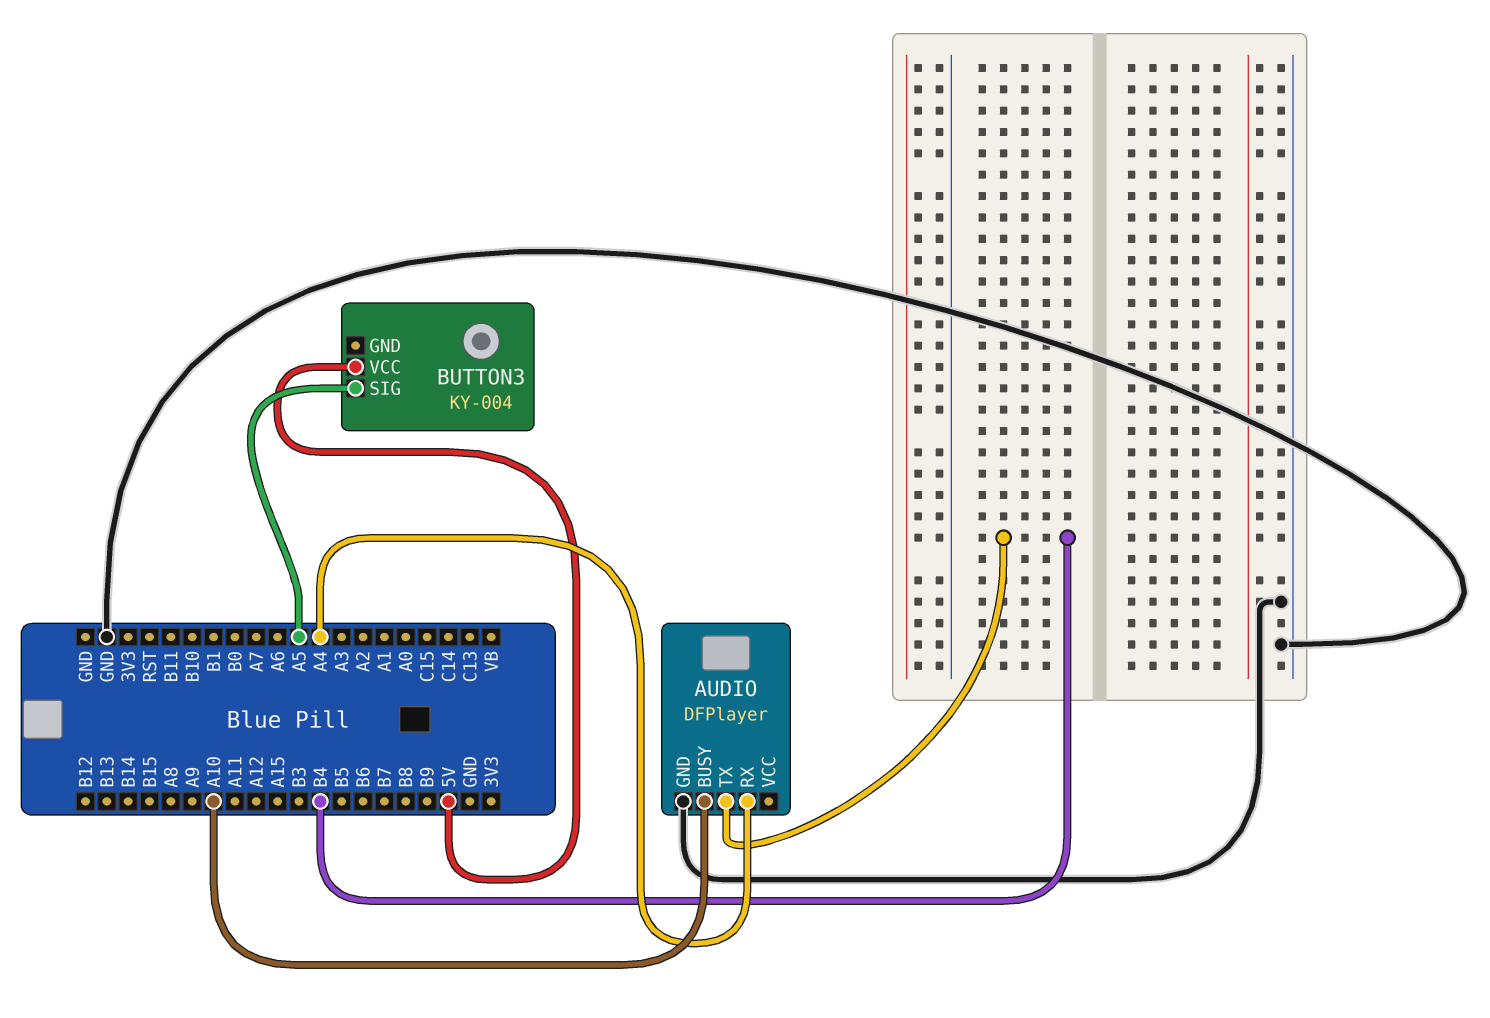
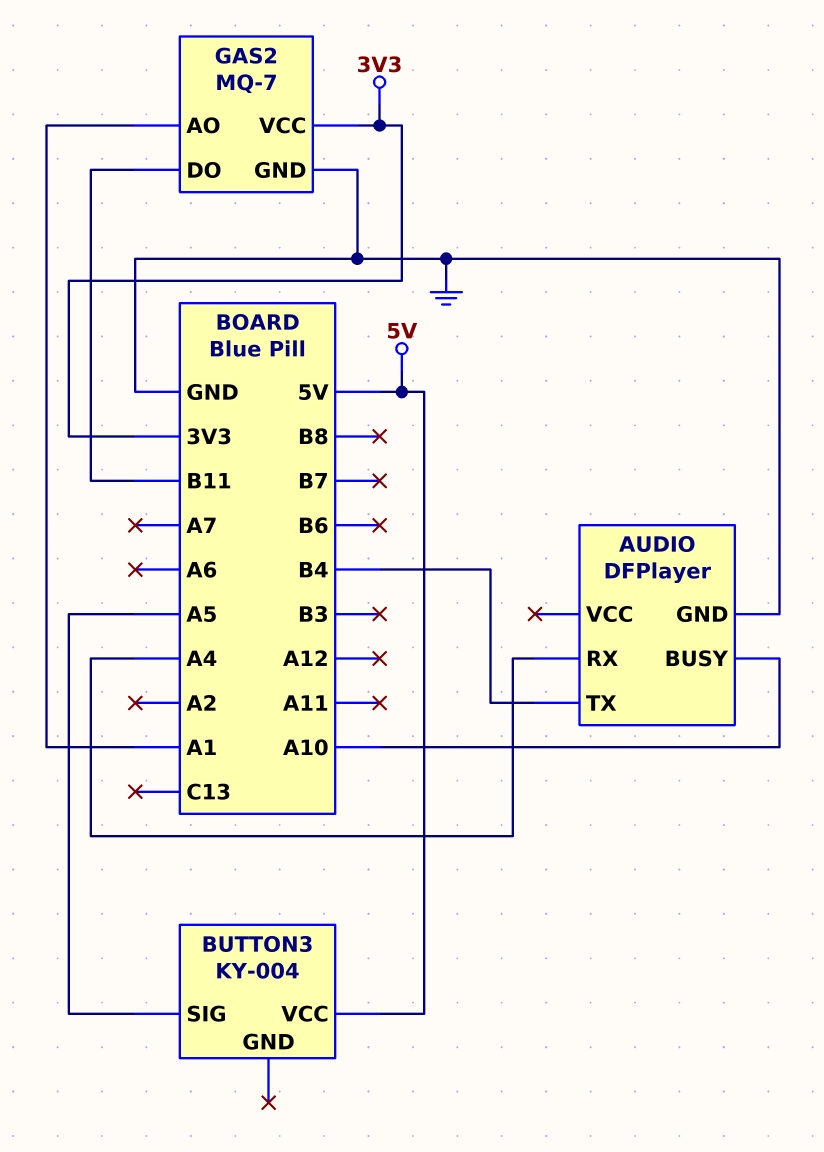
GAS2: none -> MQ-7
GAS2 pin AO: none -> A1
GAS2 pin DO: none -> B11
GAS2 pin GND: none -> GND
GAS2 pin VCC: none -> 3V3

